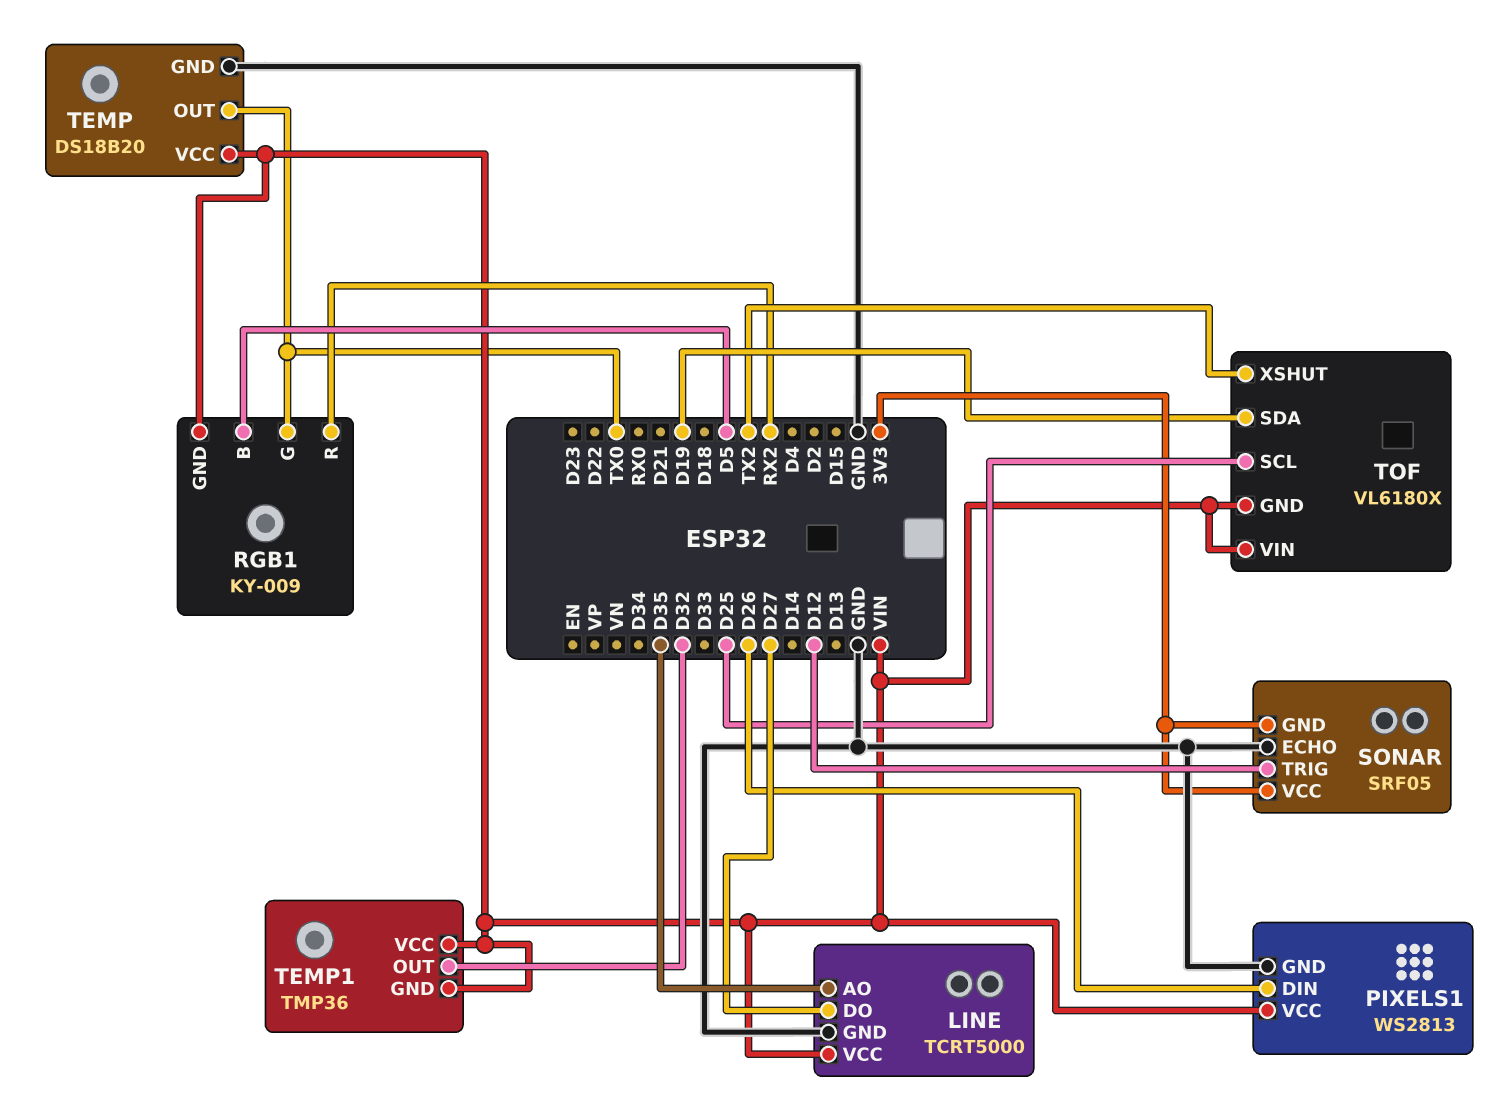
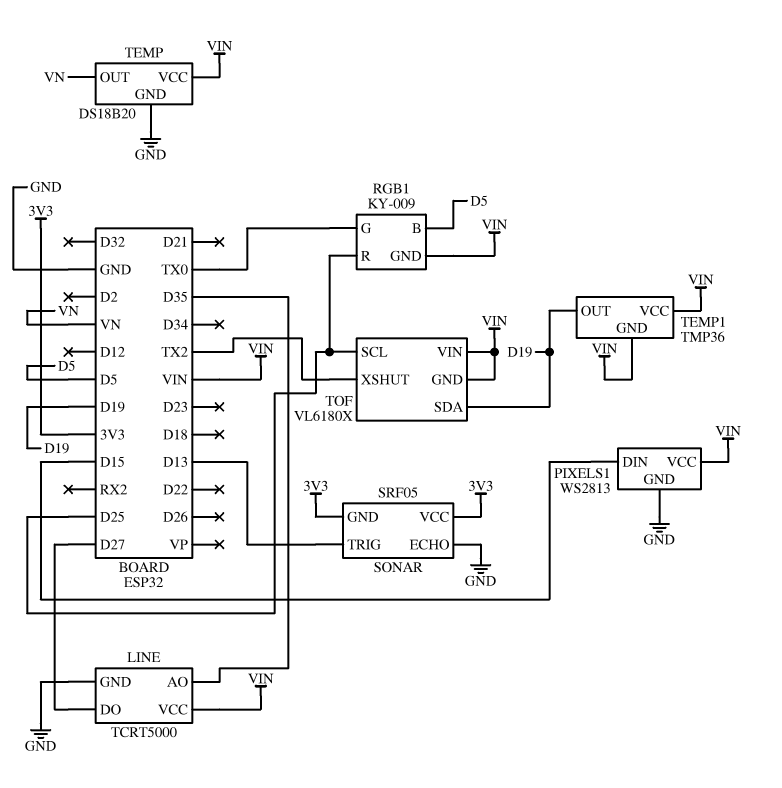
PIXELS1 pin DIN: D26 -> D15
RGB1 pin R: RX2 -> D25
SONAR pin TRIG: D12 -> D13
TEMP pin OUT: TX0 -> VN
TEMP1 pin OUT: D32 -> D19

